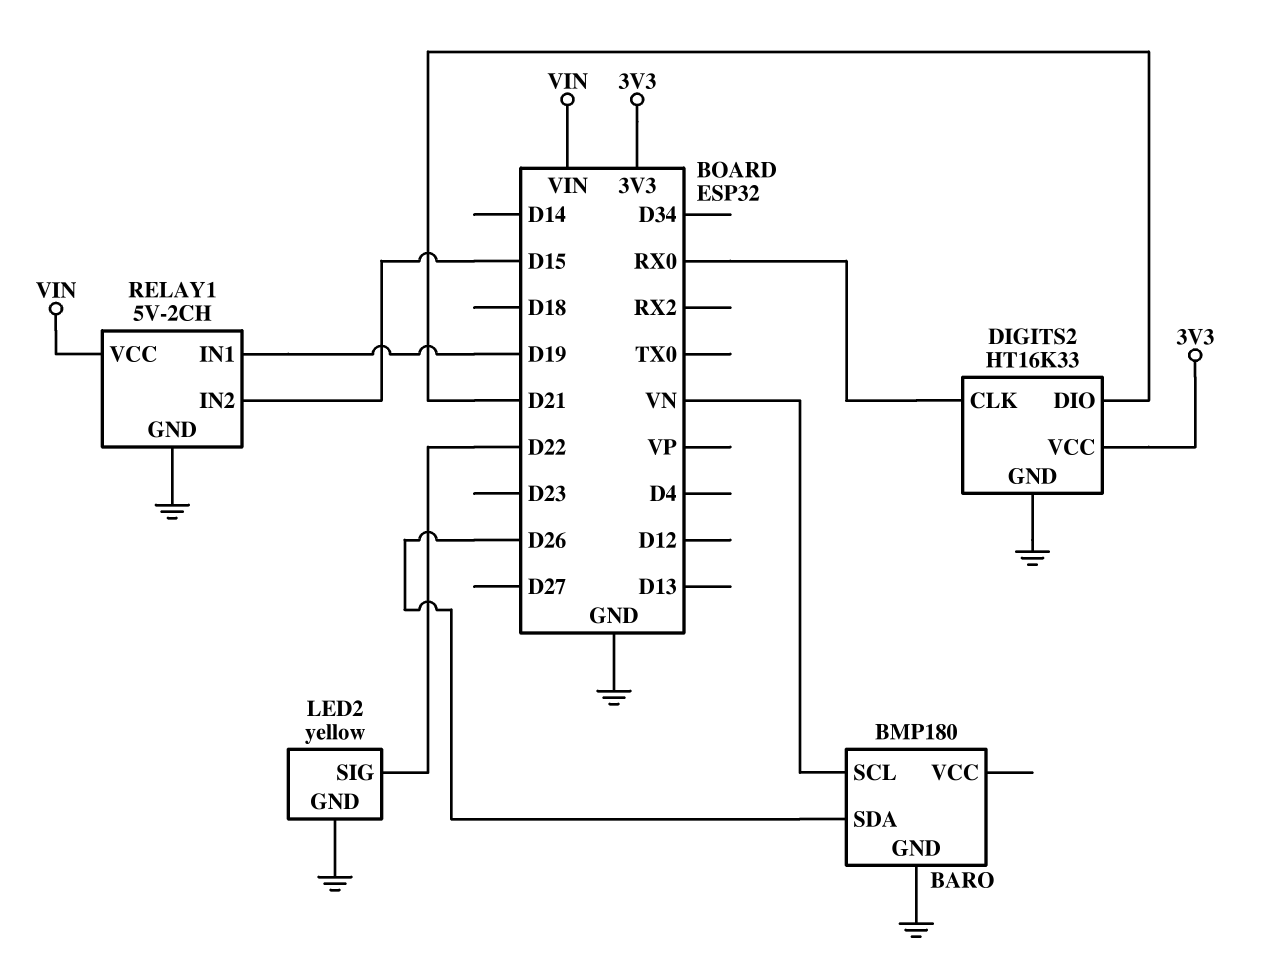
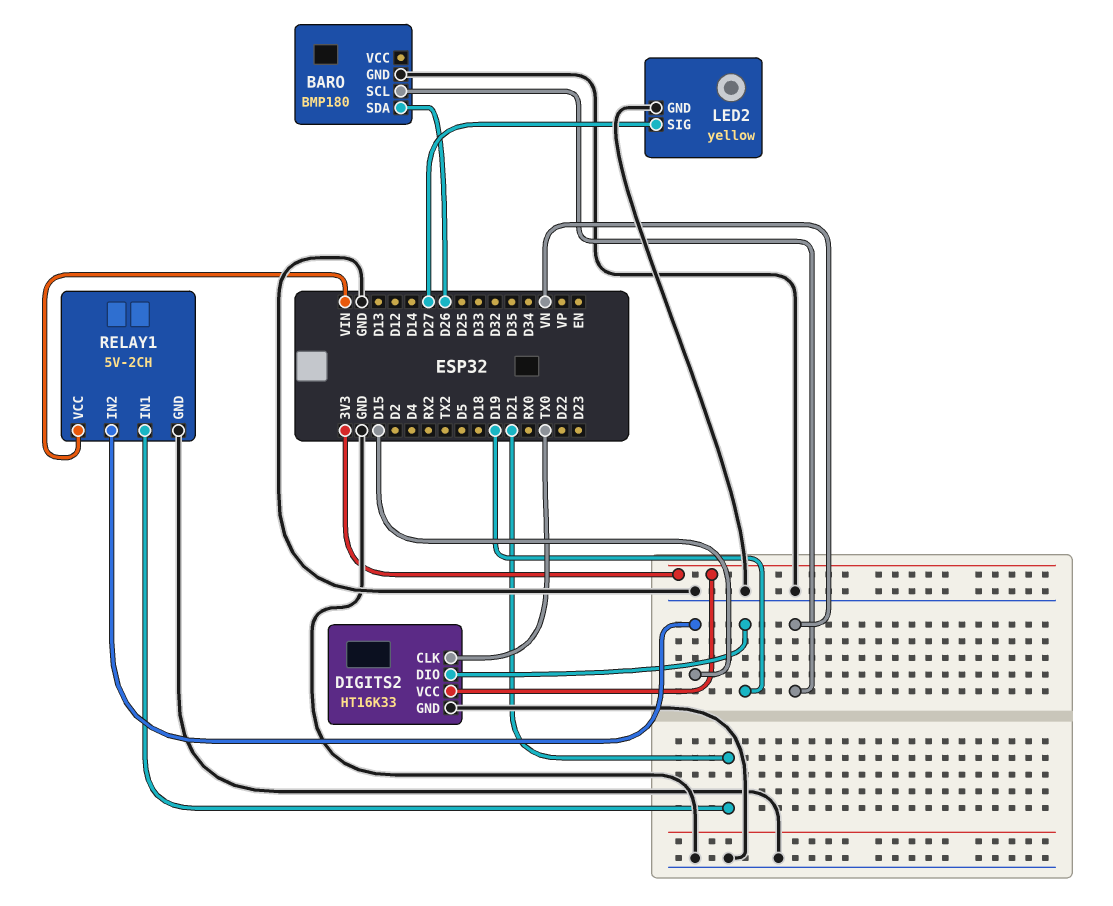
DIGITS2 pin CLK: RX0 -> TX0
DIGITS2 pin DIO: D21 -> D19
LED2 pin SIG: D22 -> D27
RELAY1 pin IN1: D19 -> D21

